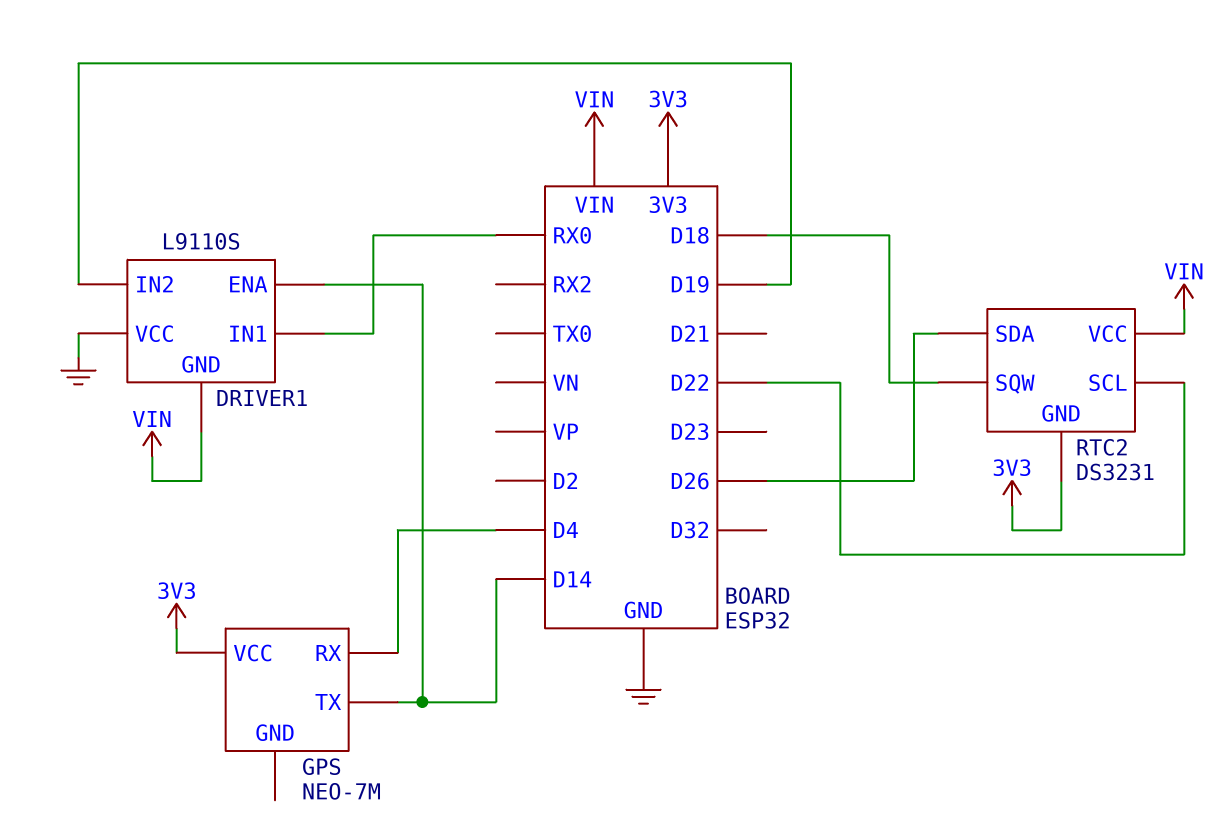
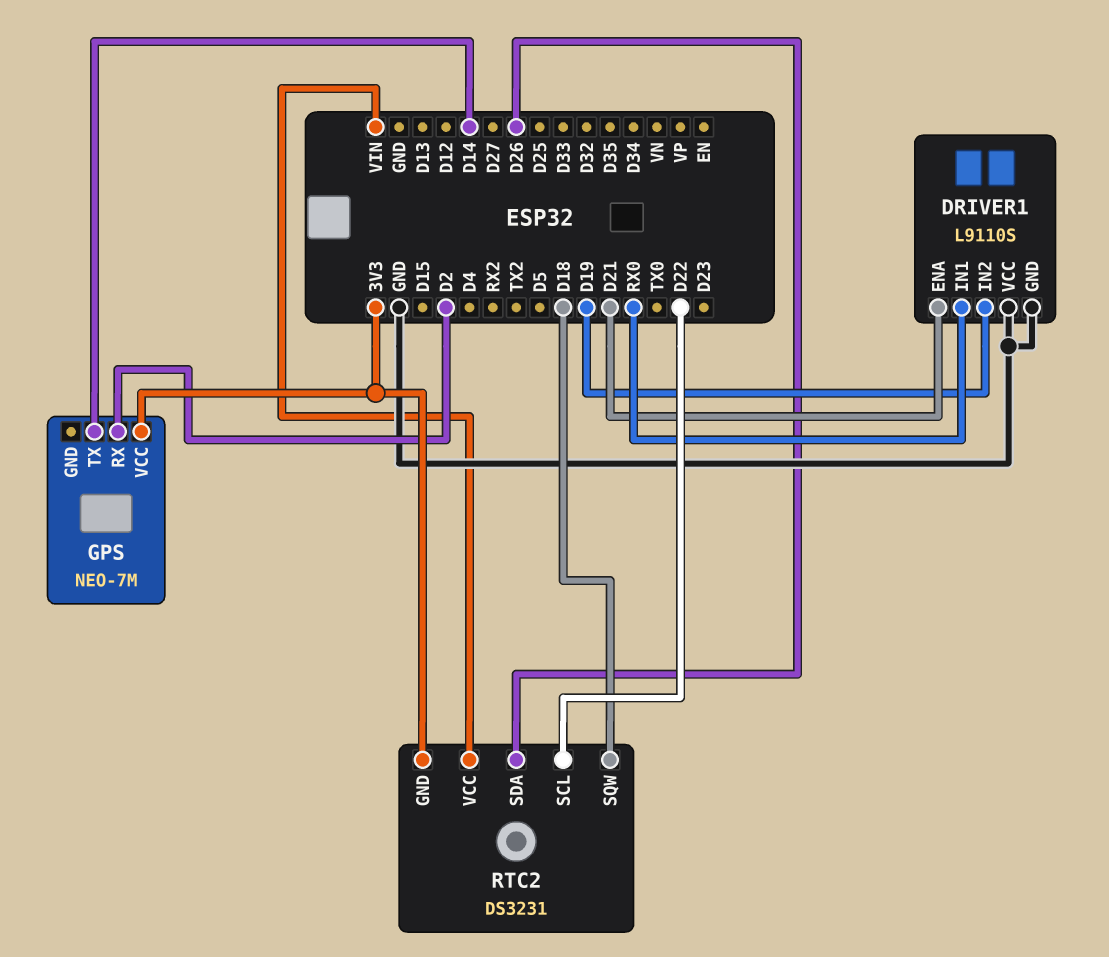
DRIVER1 pin ENA: D14 -> D21
DRIVER1 pin GND: VIN -> GND
GPS pin RX: D4 -> D2

